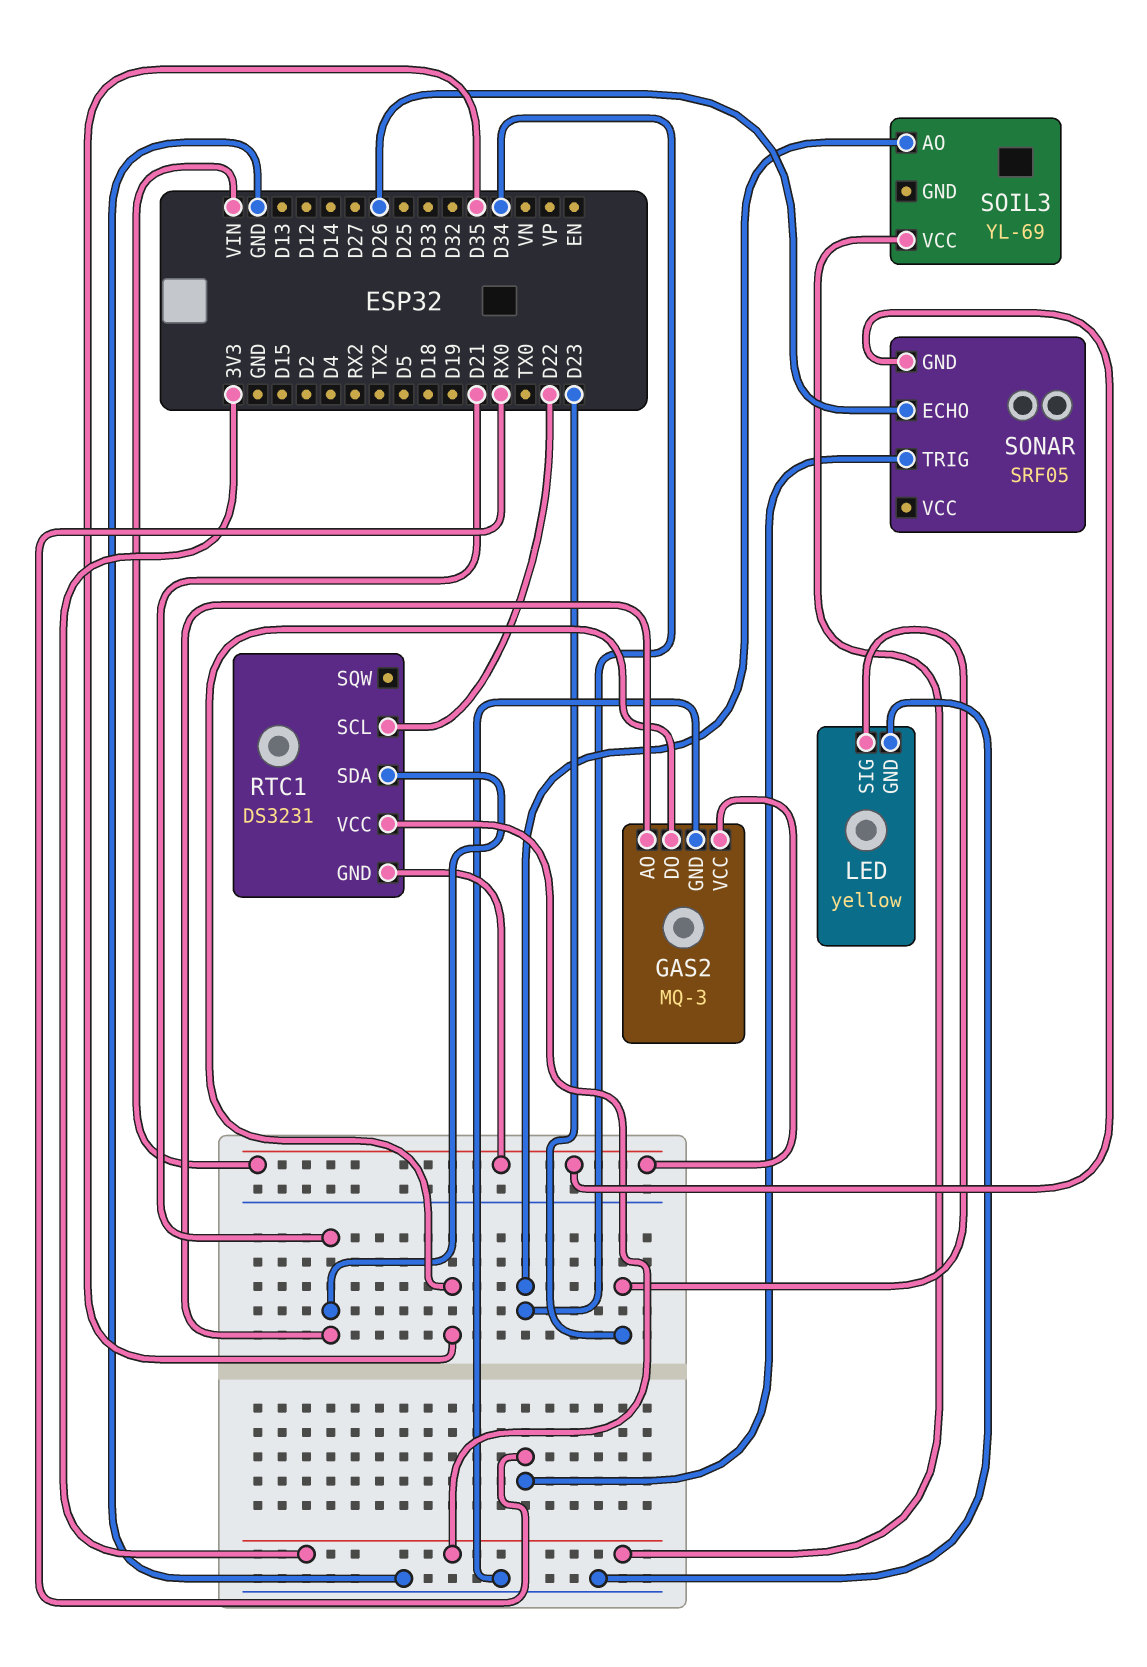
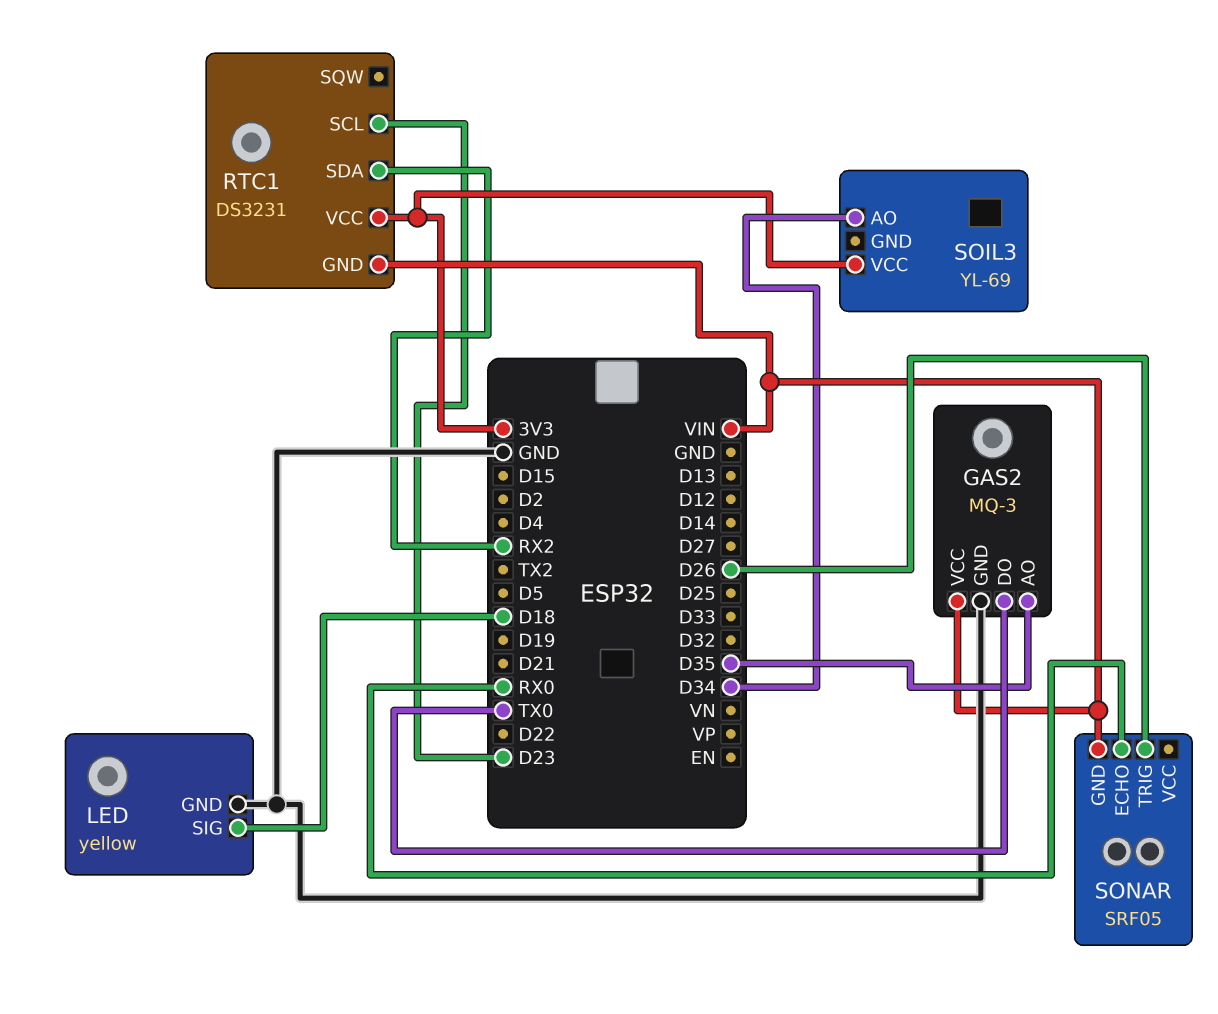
GAS2 pin AO: D21 -> D35
GAS2 pin DO: D35 -> TX0
LED pin SIG: D23 -> D18
RTC1 pin SCL: D22 -> D23
RTC1 pin SDA: D21 -> RX2
SONAR pin ECHO: D26 -> RX0
SONAR pin TRIG: RX0 -> D26

